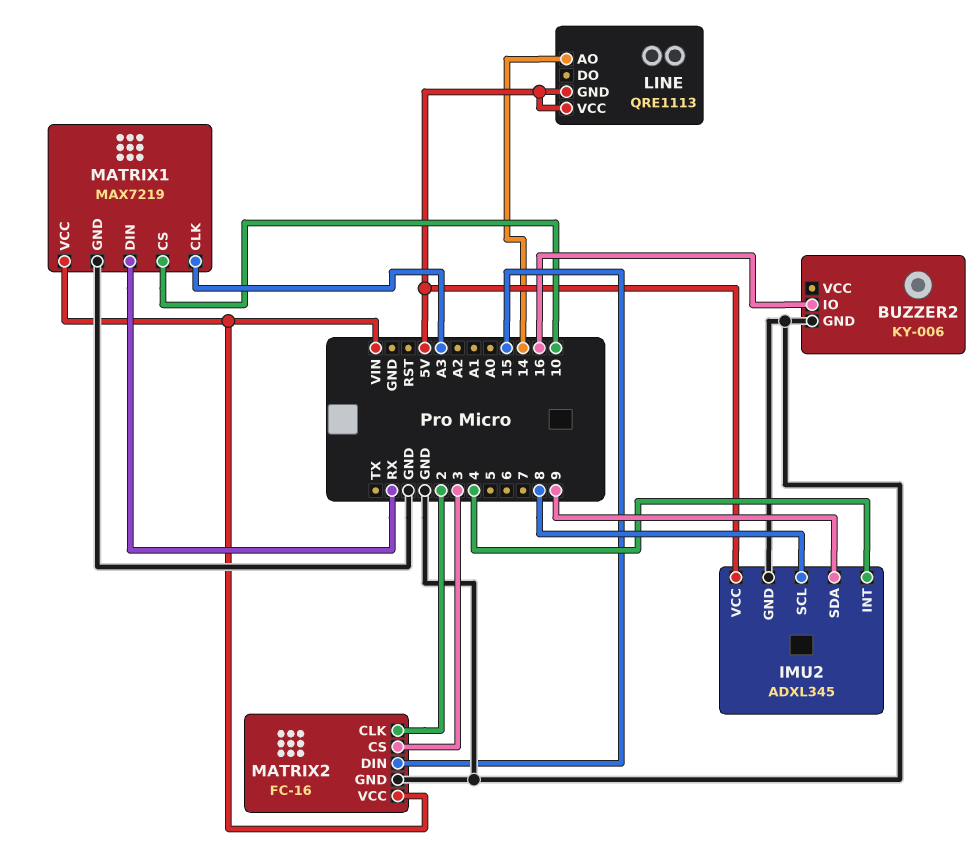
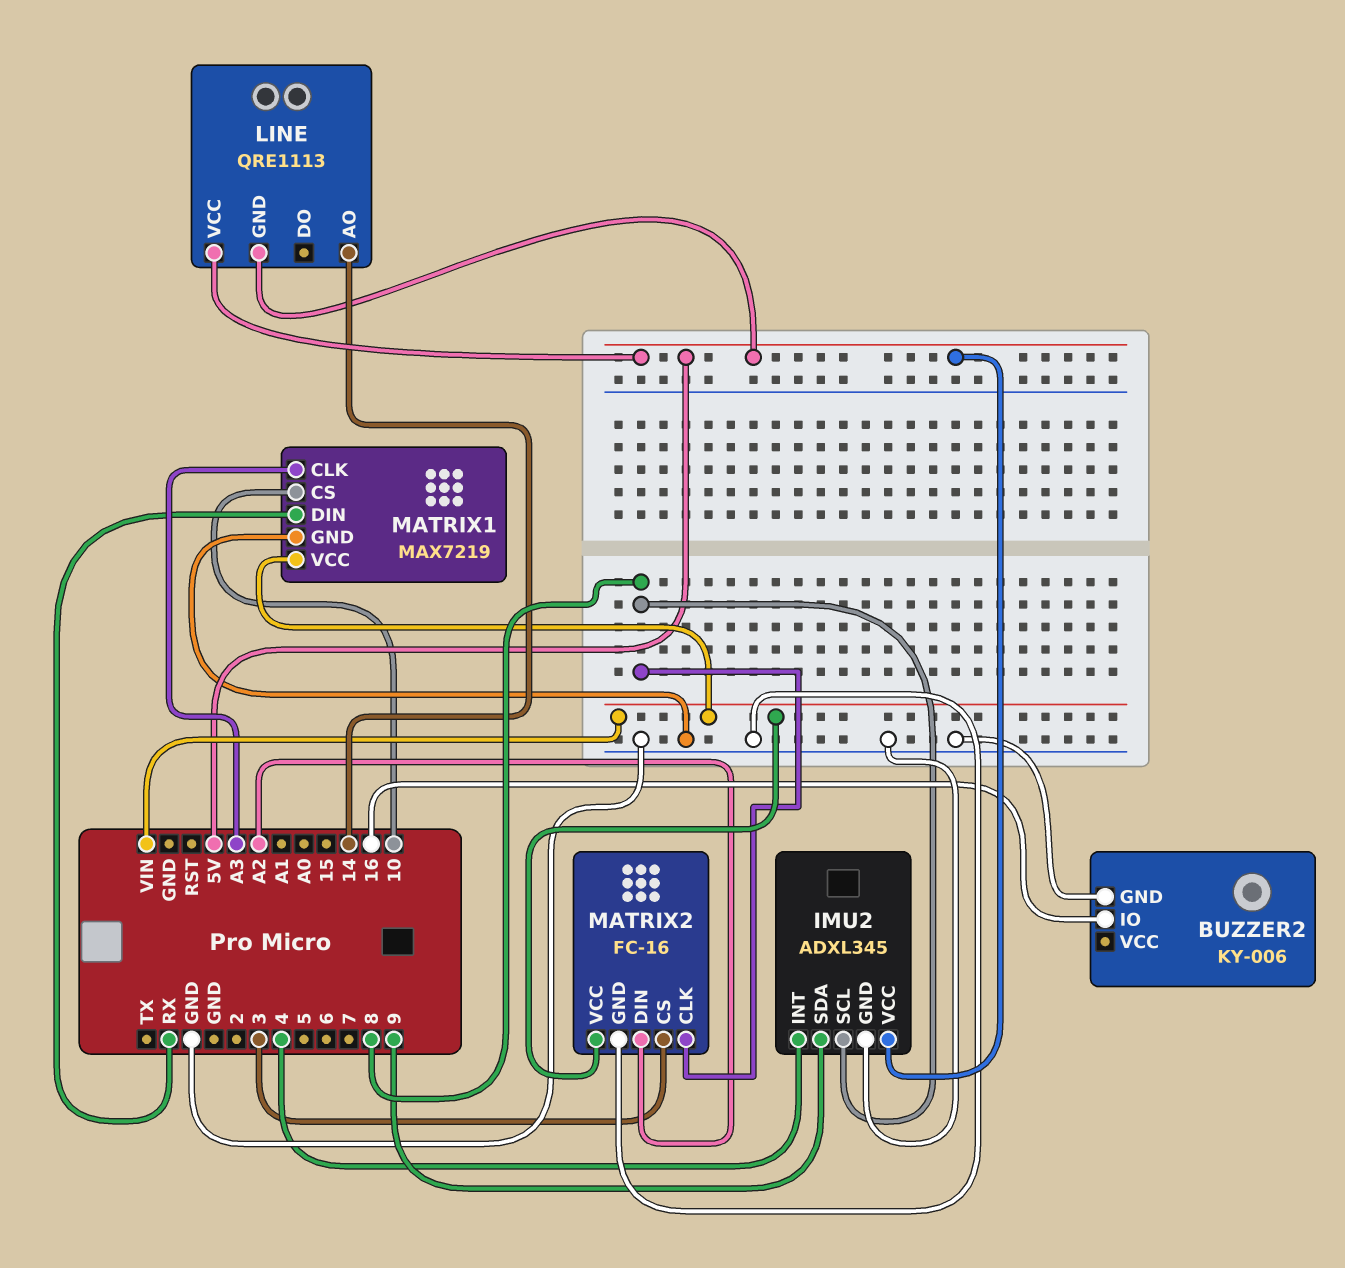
MATRIX2 pin CLK: 2 -> 8
MATRIX2 pin DIN: 15 -> A2

